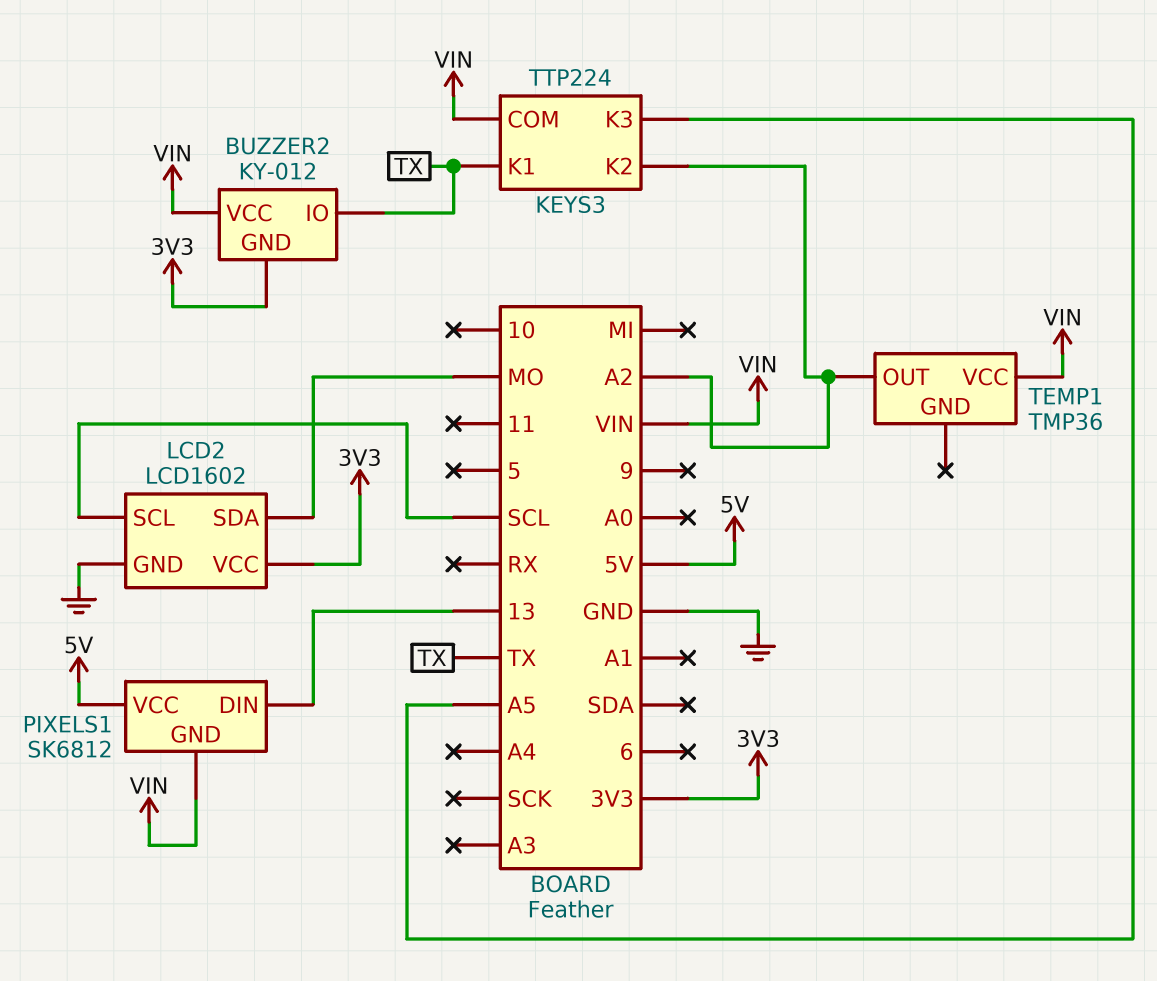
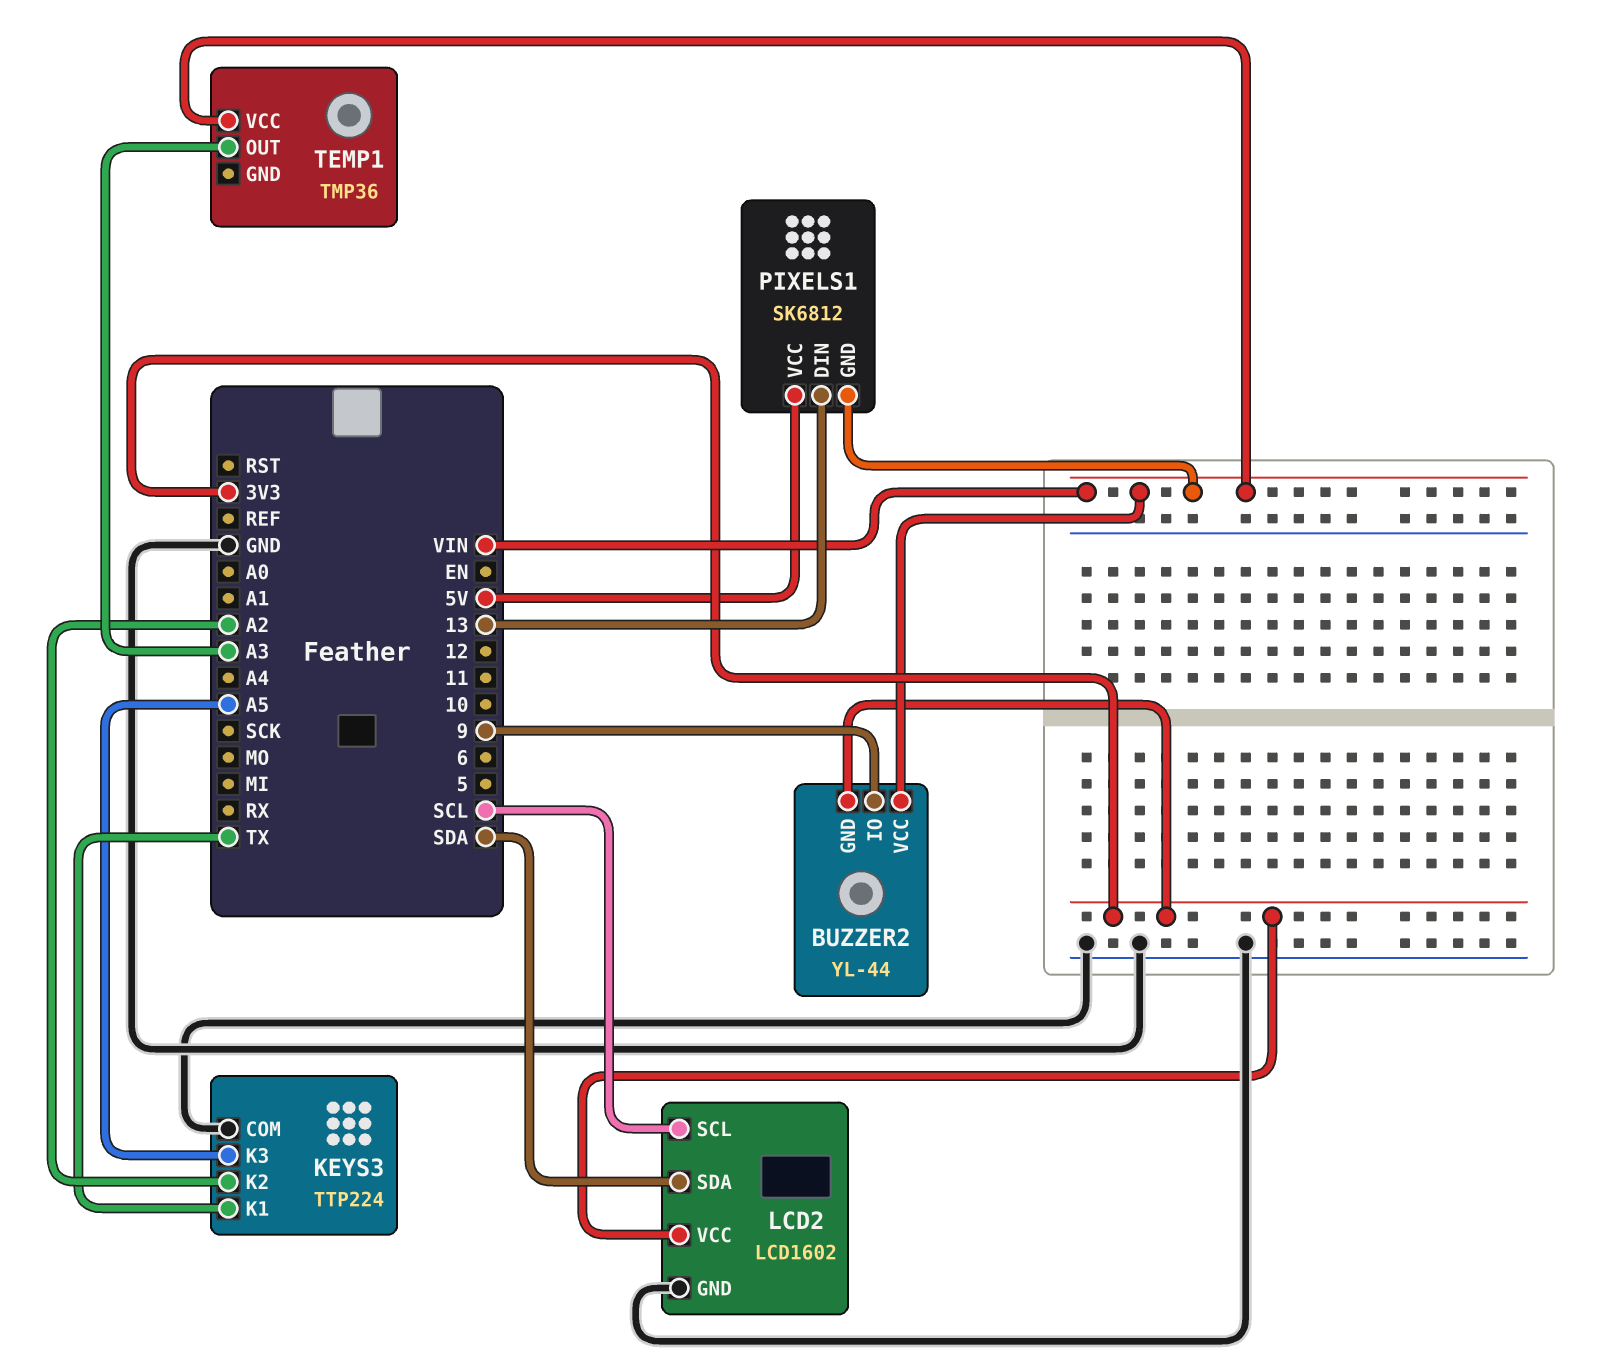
BUZZER2: KY-012 -> YL-44
BUZZER2 pin IO: TX -> 9
KEYS3 pin COM: VIN -> GND
LCD2 pin SDA: MO -> SDA
TEMP1 pin OUT: A2 -> A3

